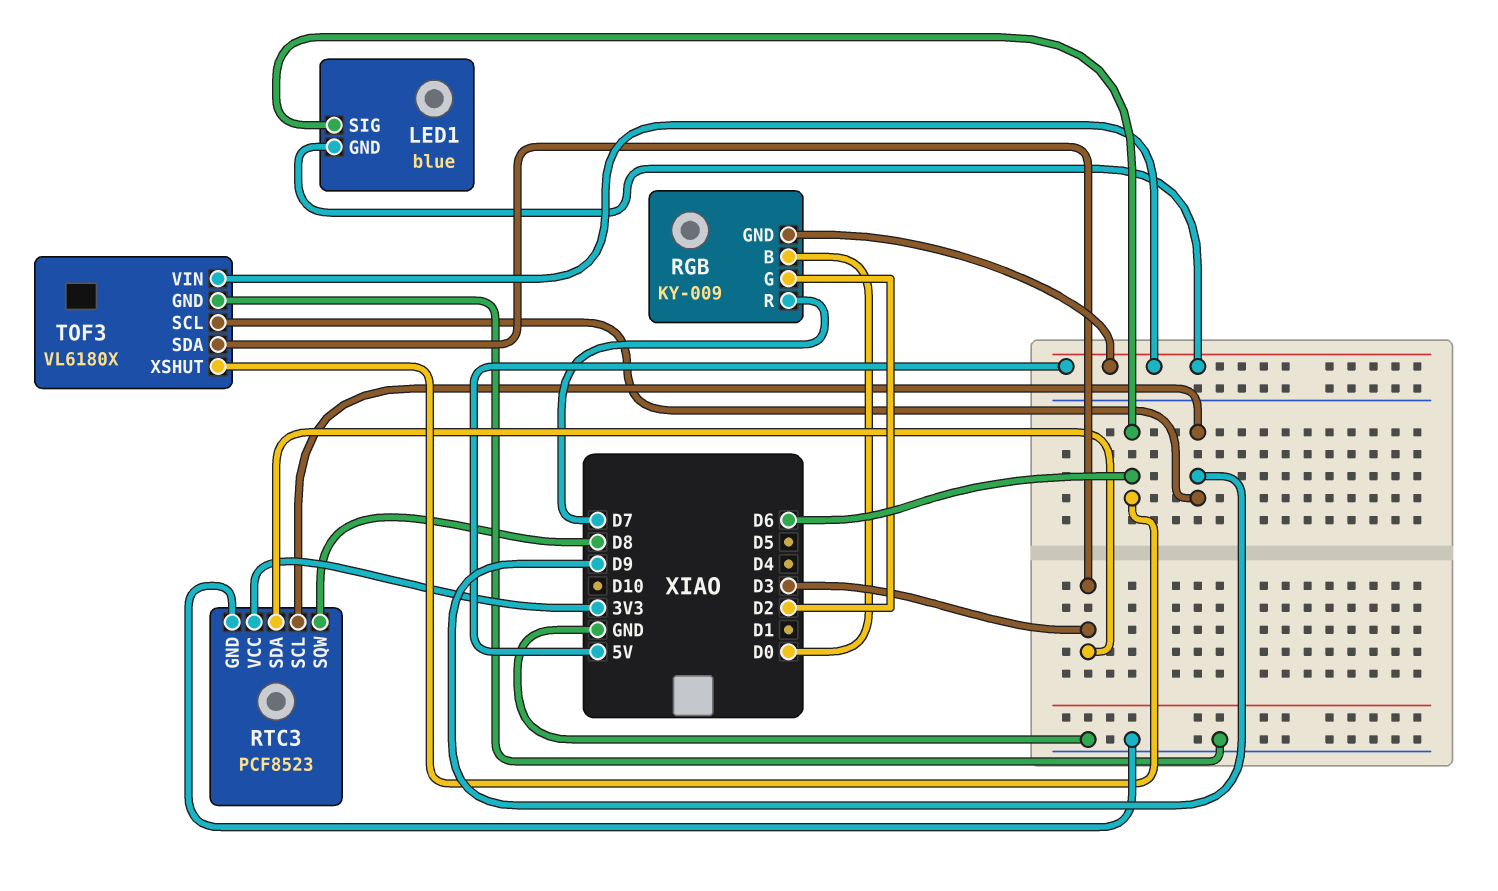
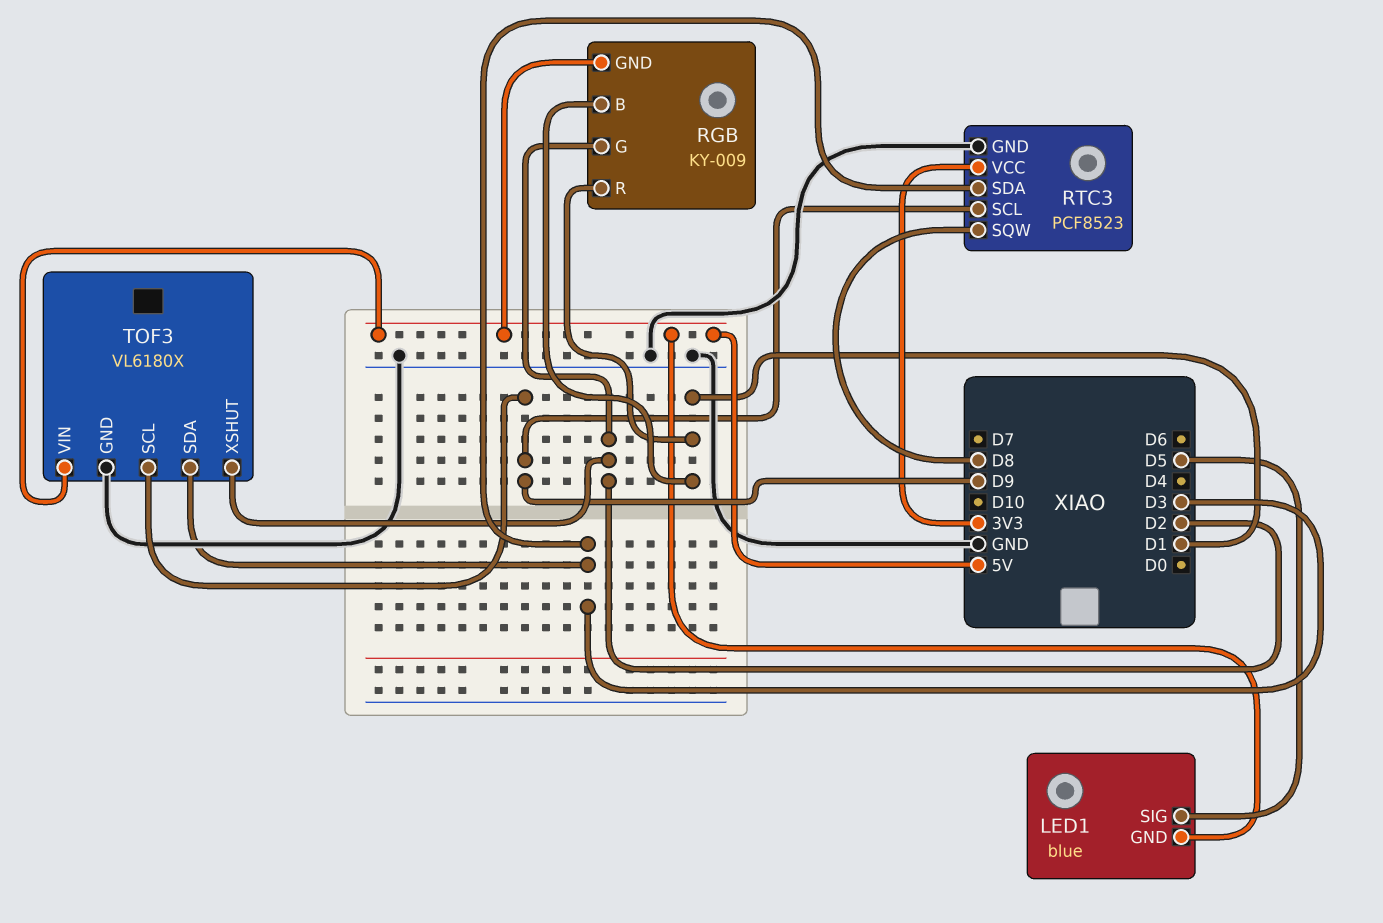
LED1 pin SIG: D6 -> D5
RGB pin B: D0 -> D1
RGB pin R: D7 -> D1
TOF3 pin XSHUT: D6 -> D2

